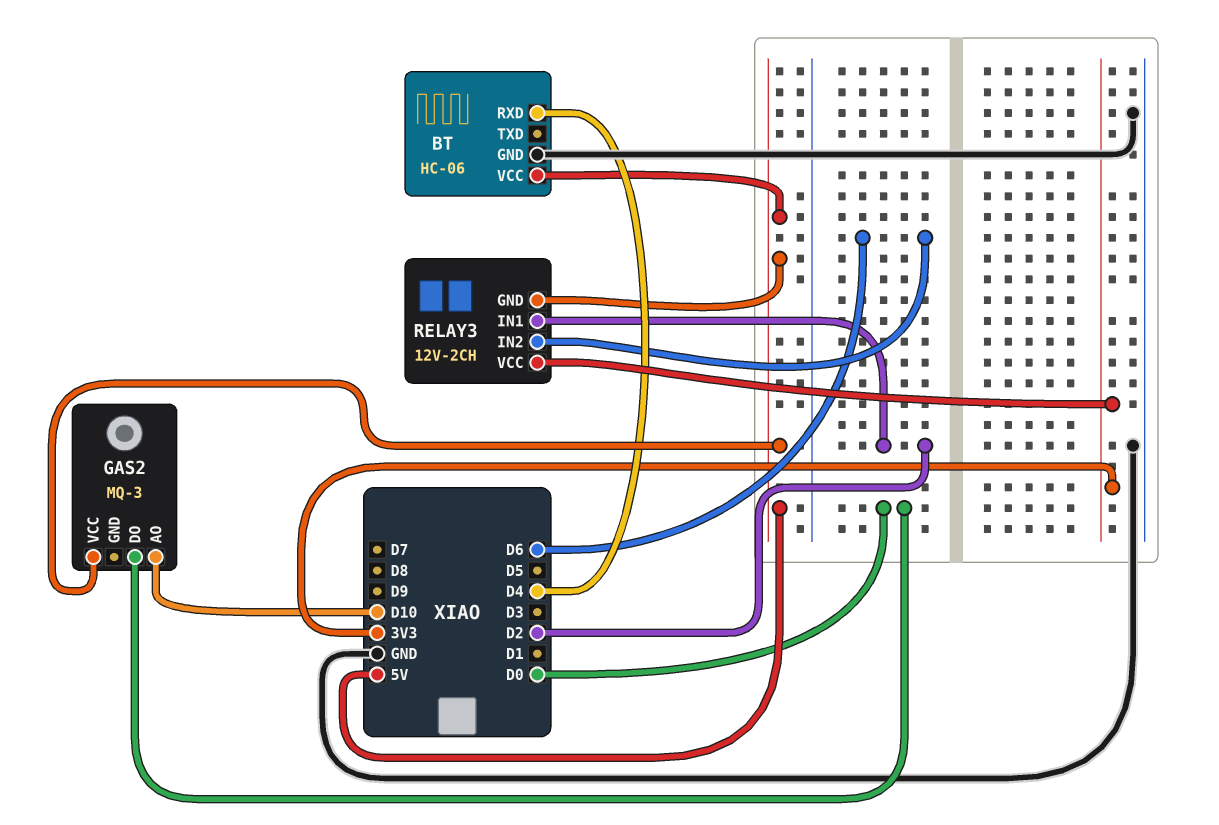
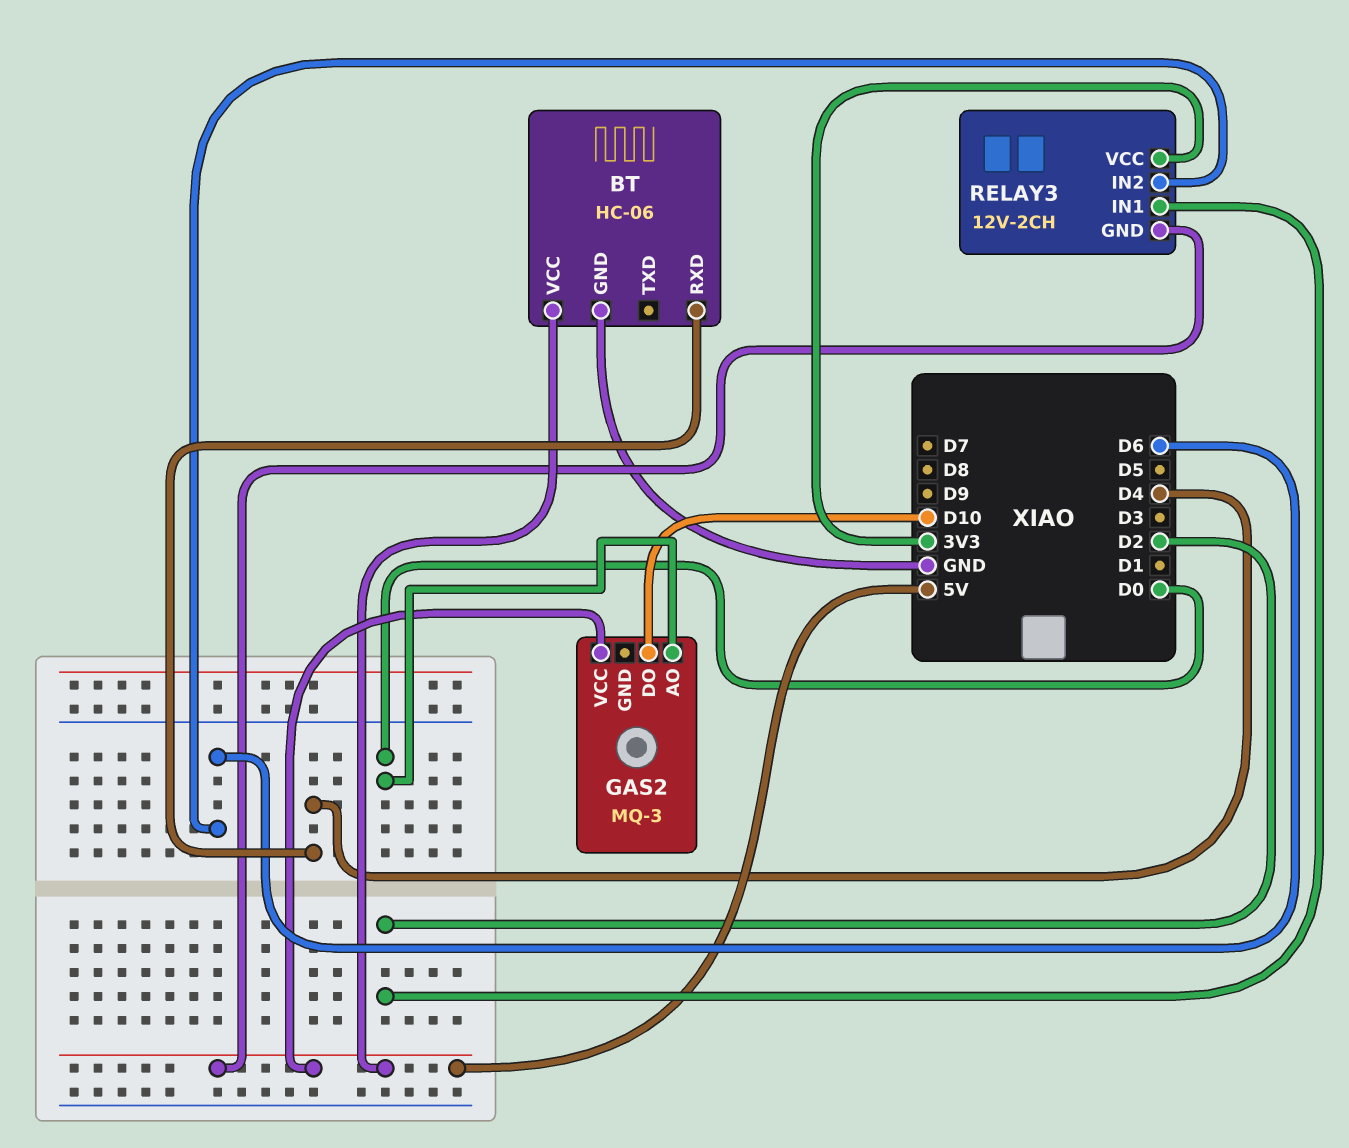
GAS2 pin AO: D10 -> D0
GAS2 pin DO: D0 -> D10

